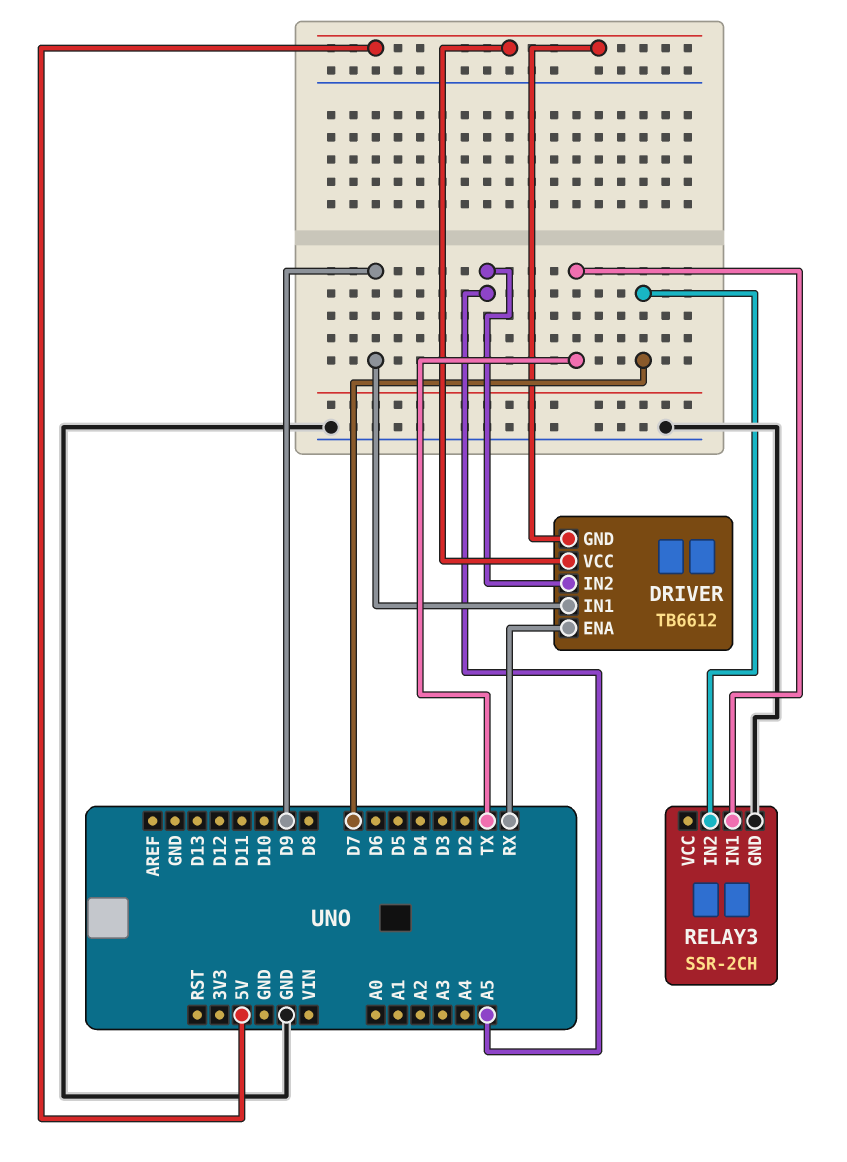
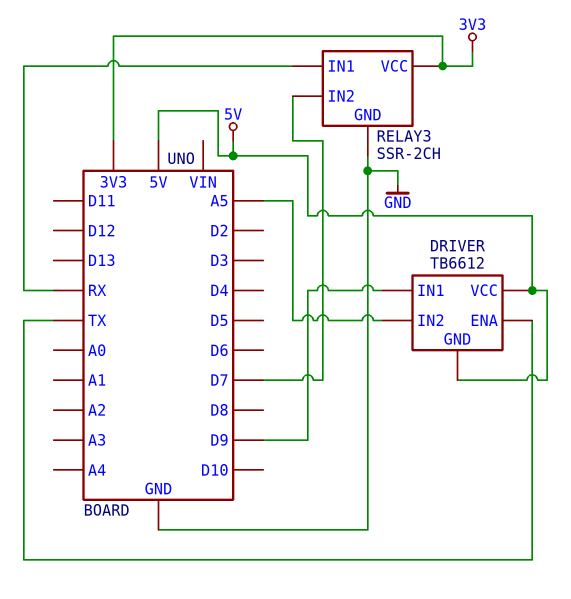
DRIVER pin ENA: RX -> TX
RELAY3 pin IN1: TX -> RX
RELAY3 pin VCC: none -> 3V3

